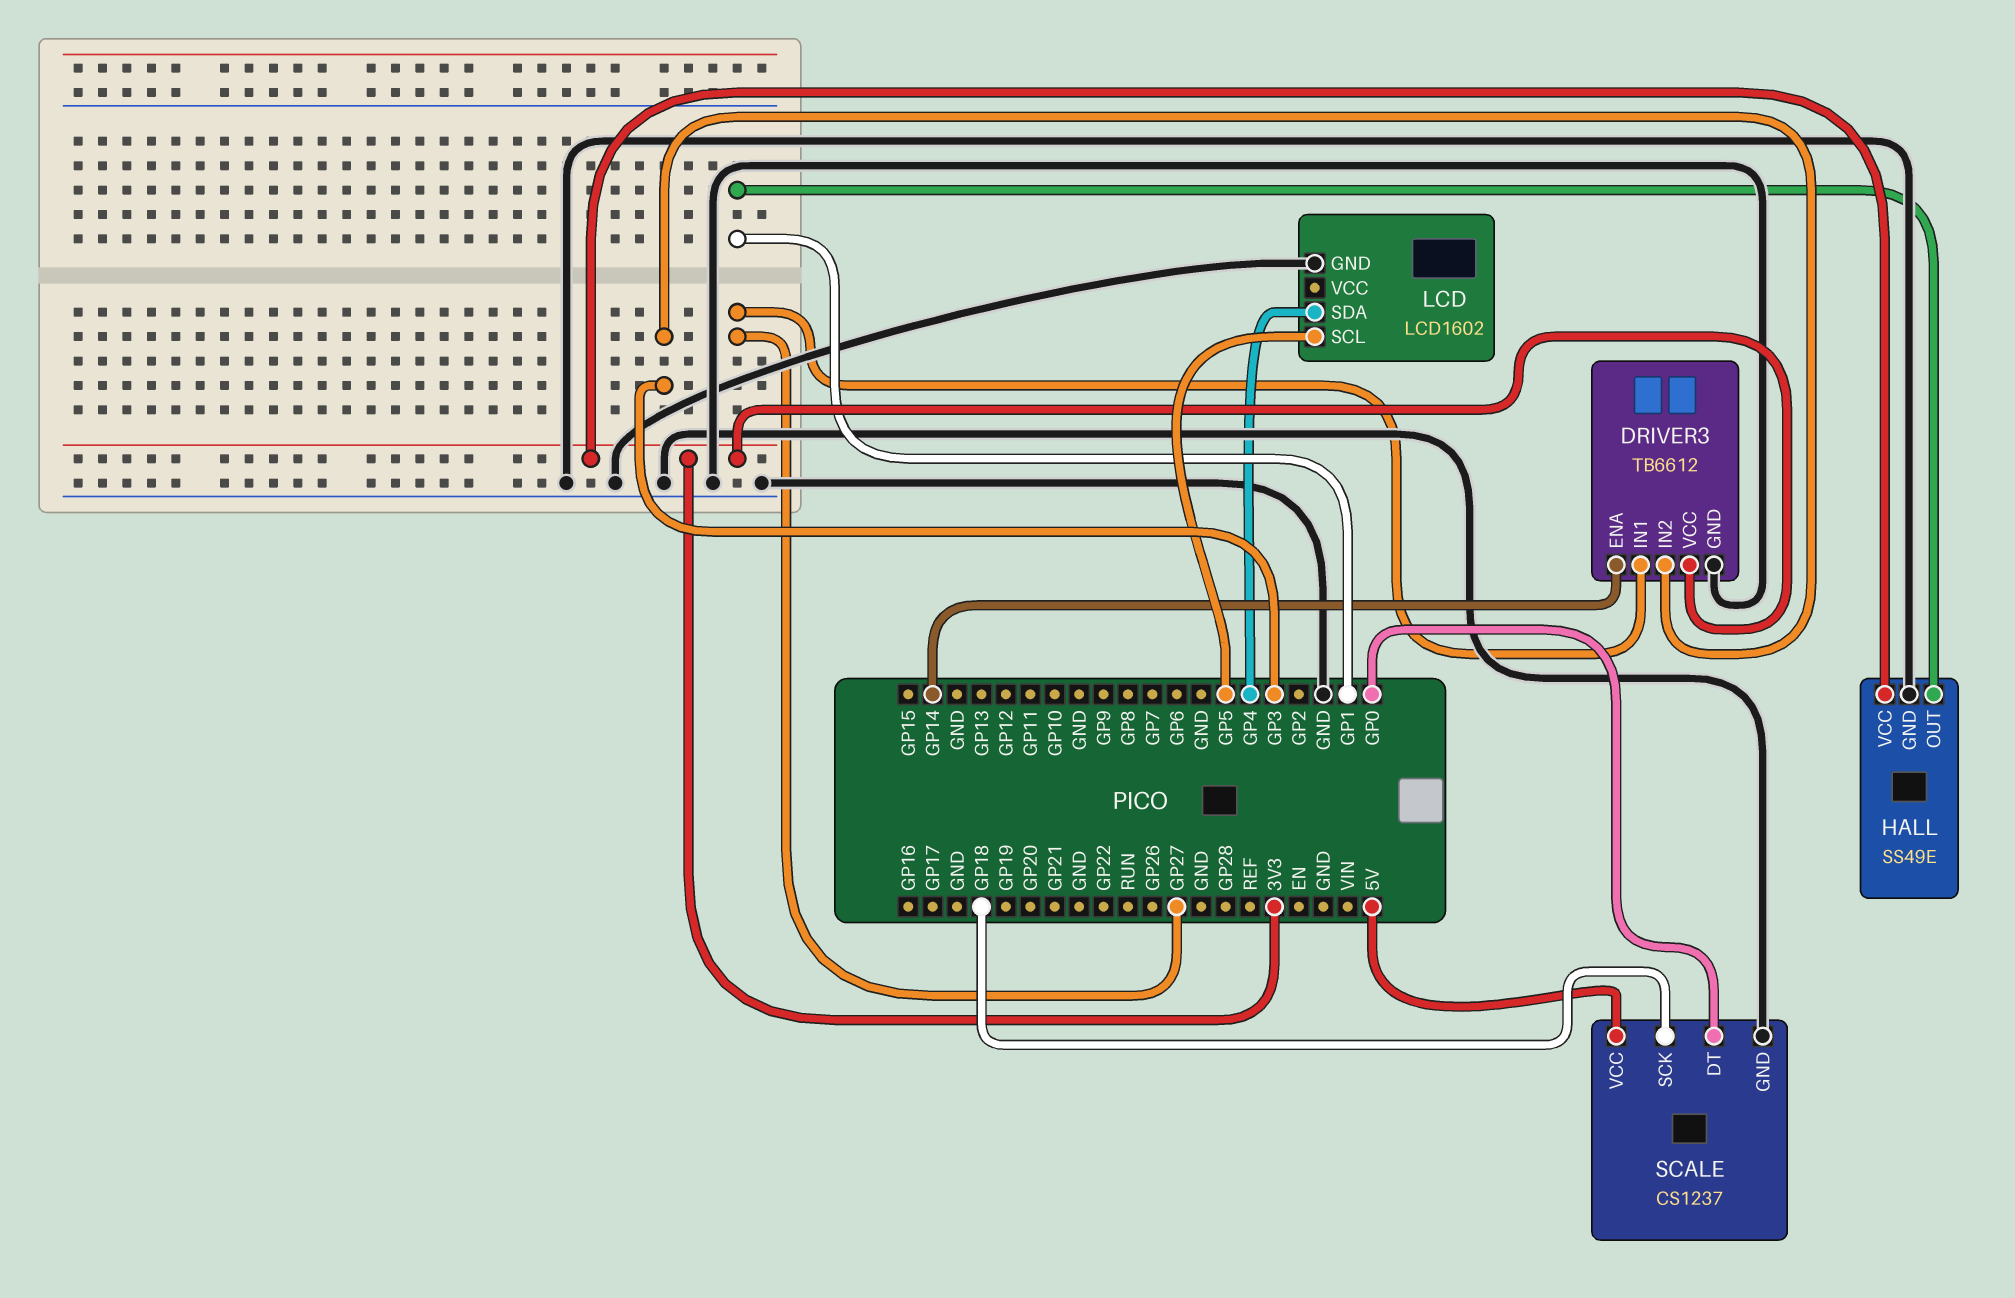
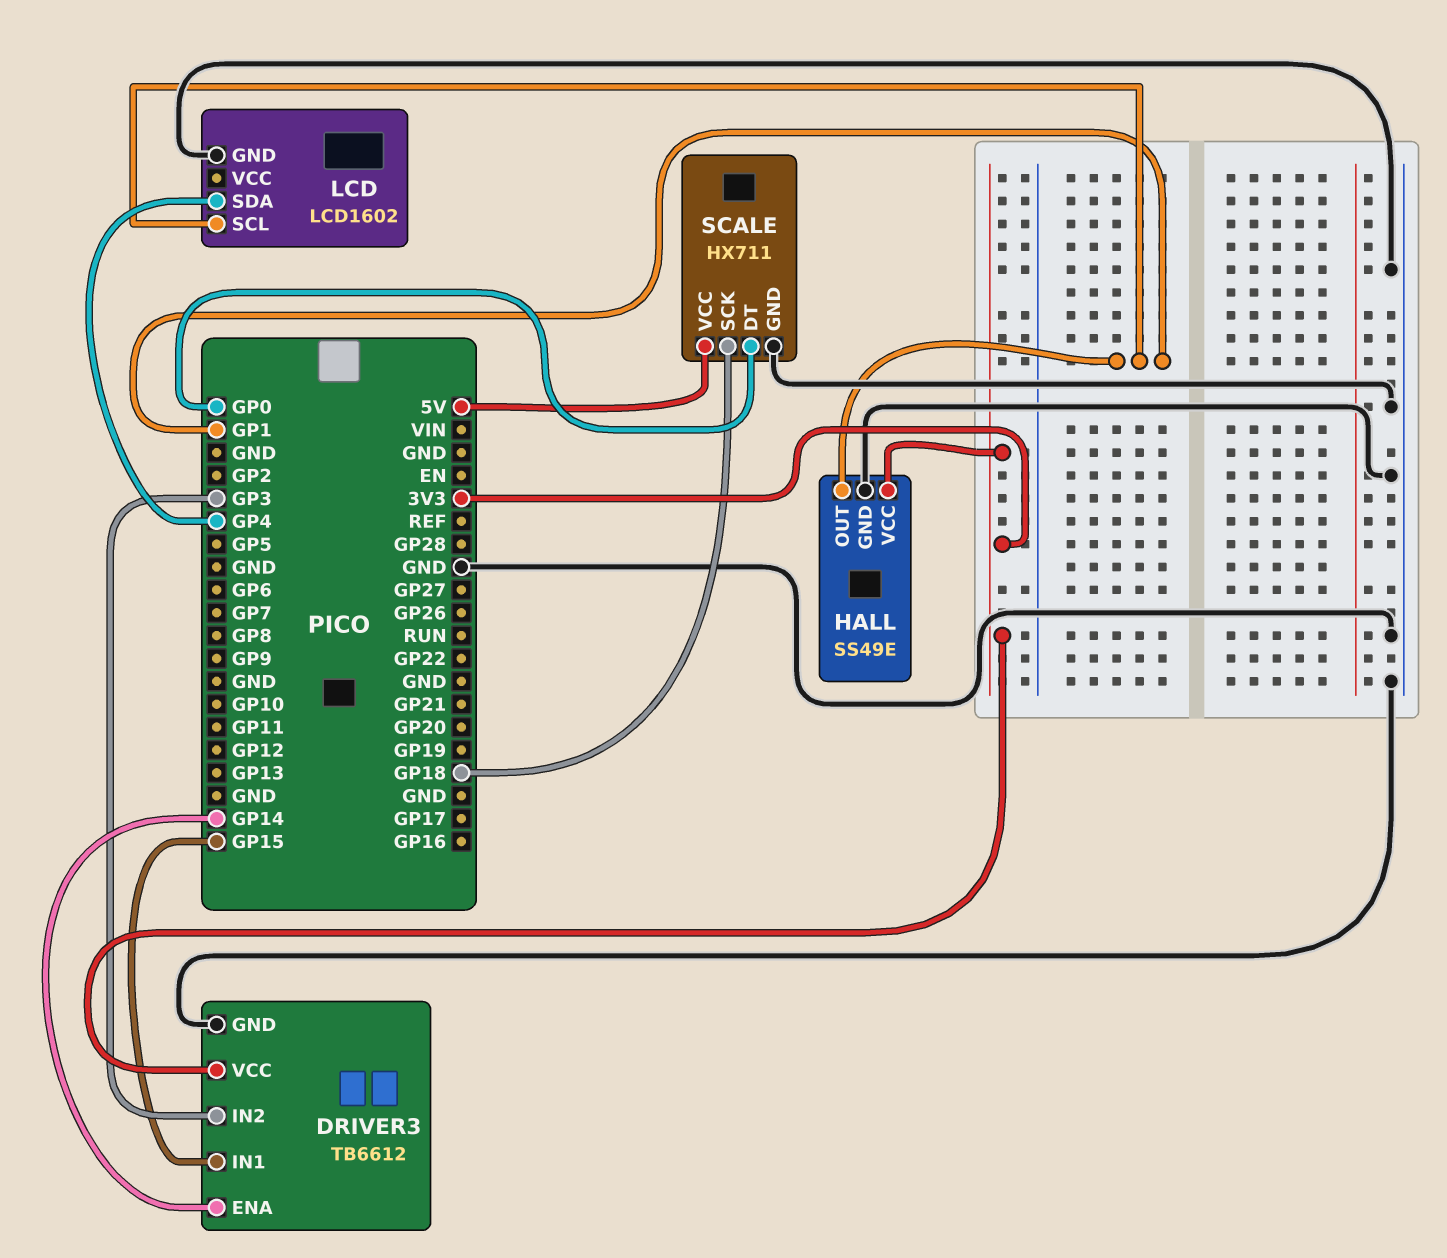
DRIVER3 pin IN1: GP27 -> GP15
LCD pin SCL: GP5 -> GP1
SCALE: CS1237 -> HX711

